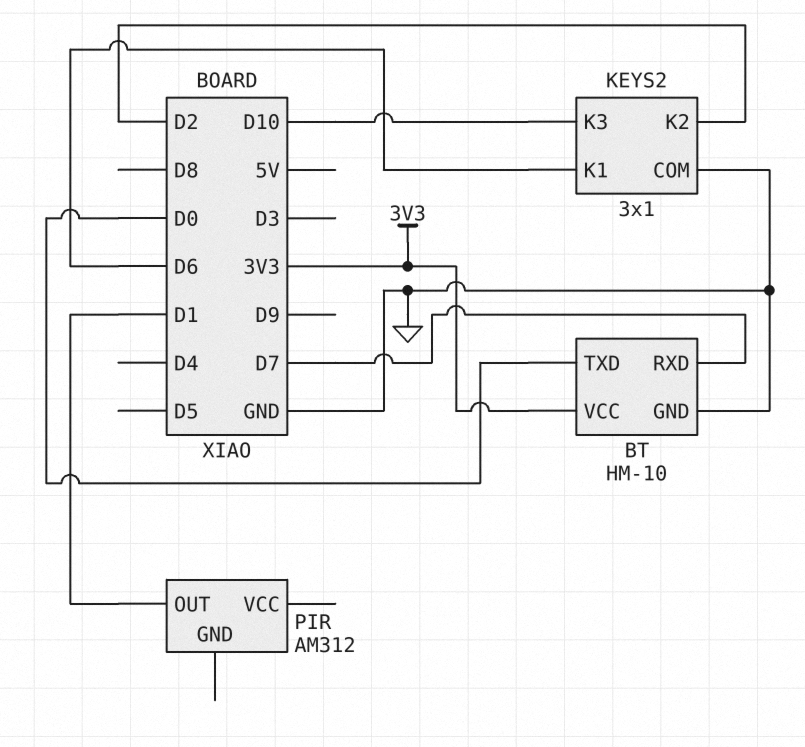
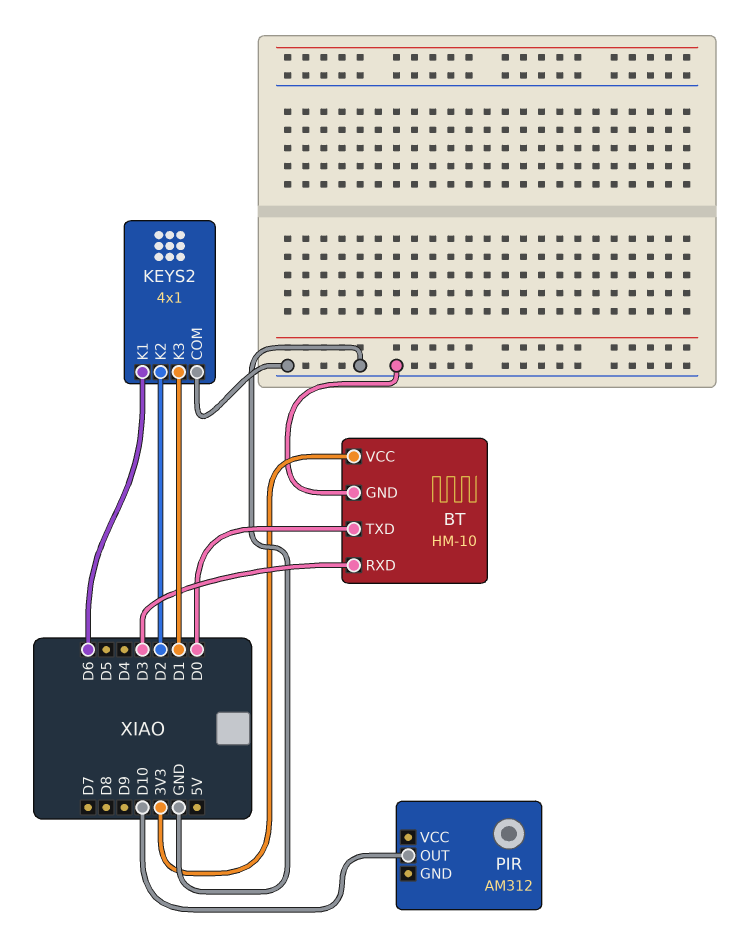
BT pin RXD: D7 -> D3
KEYS2: 3x1 -> 4x1
KEYS2 pin K3: D10 -> D1
PIR pin OUT: D1 -> D10

